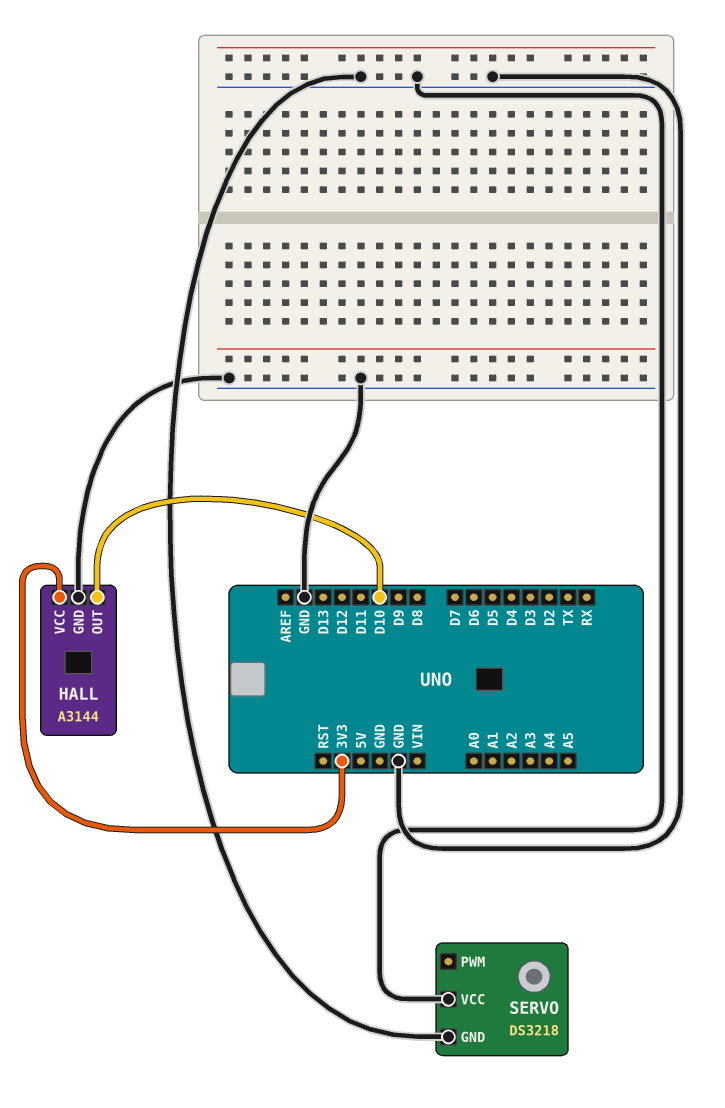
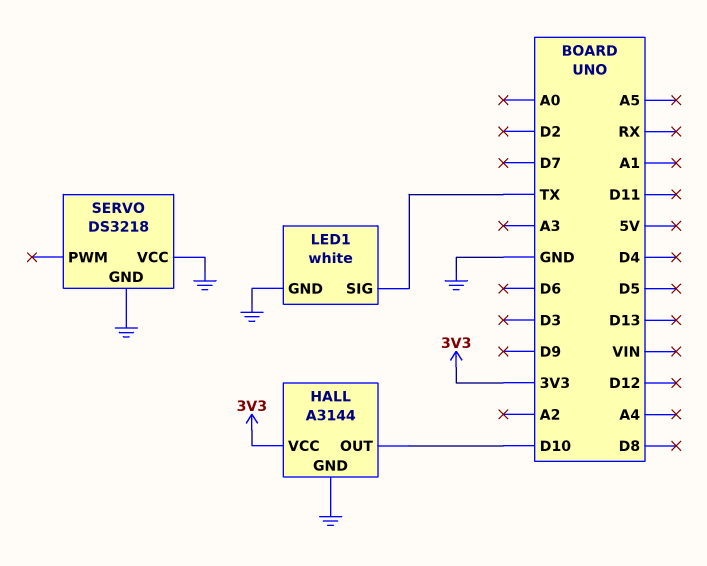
LED1: none -> white
LED1 pin GND: none -> GND
LED1 pin SIG: none -> TX

